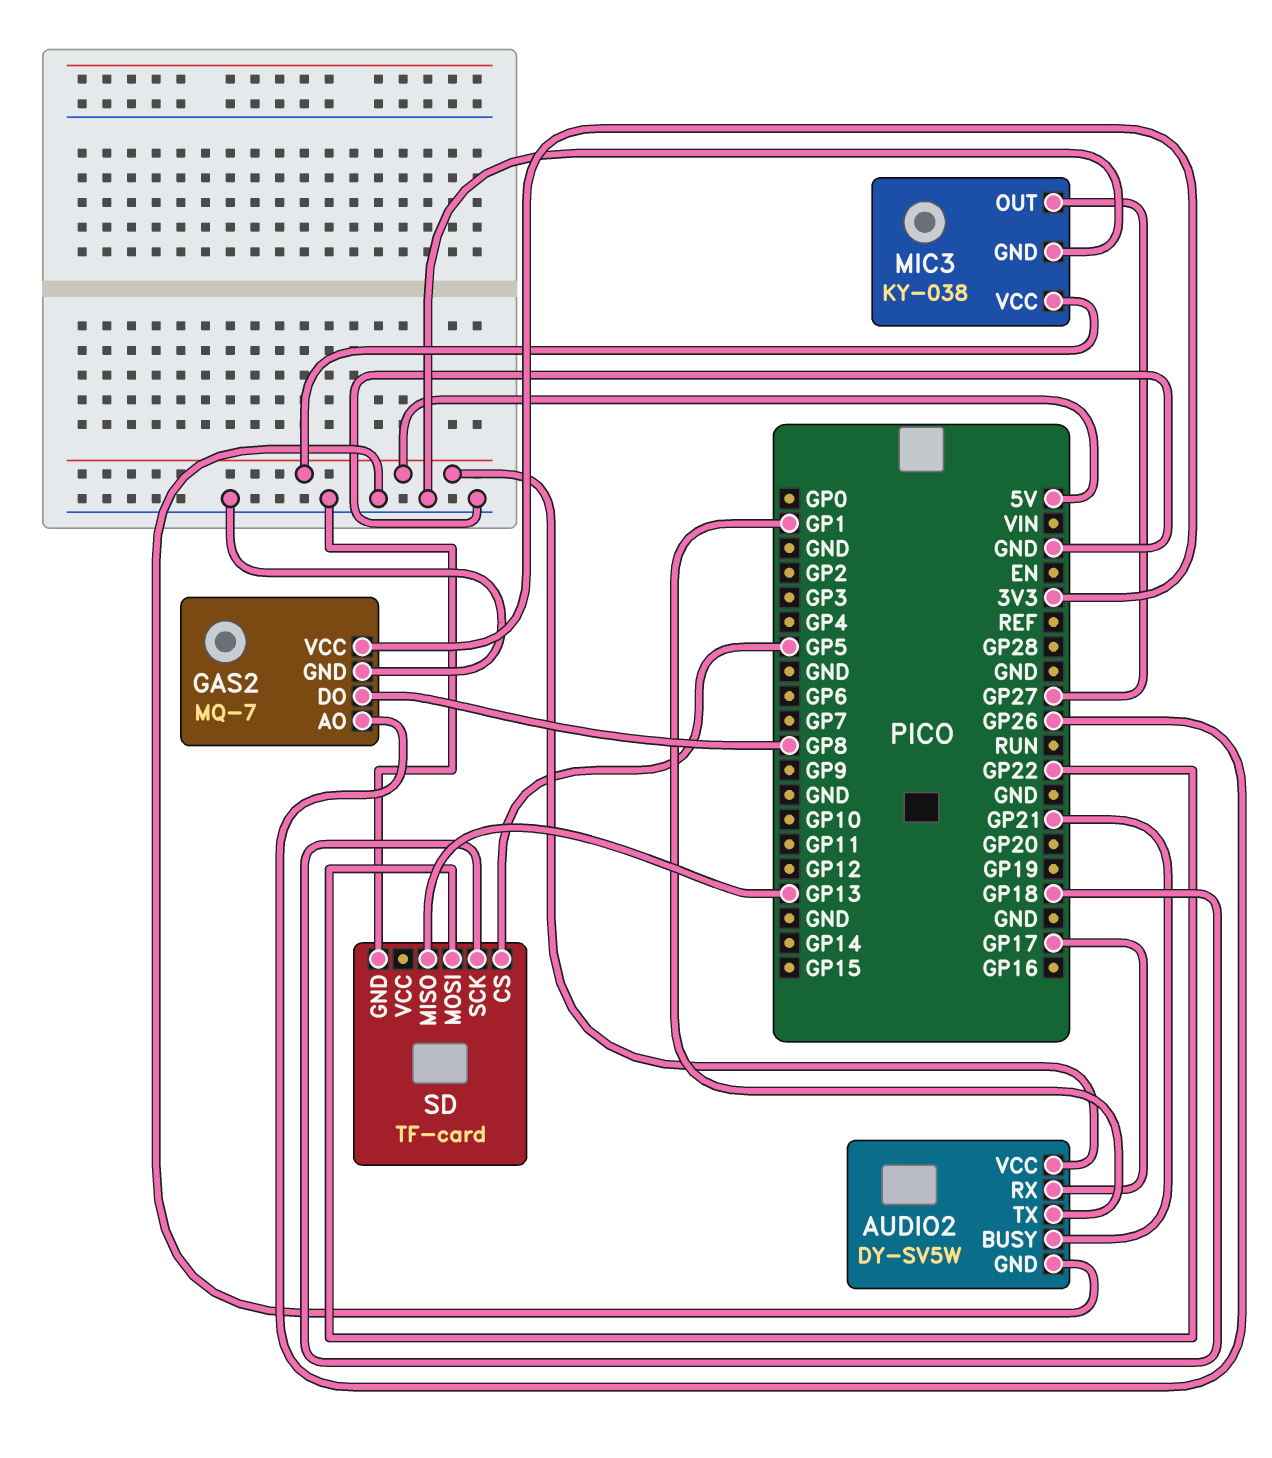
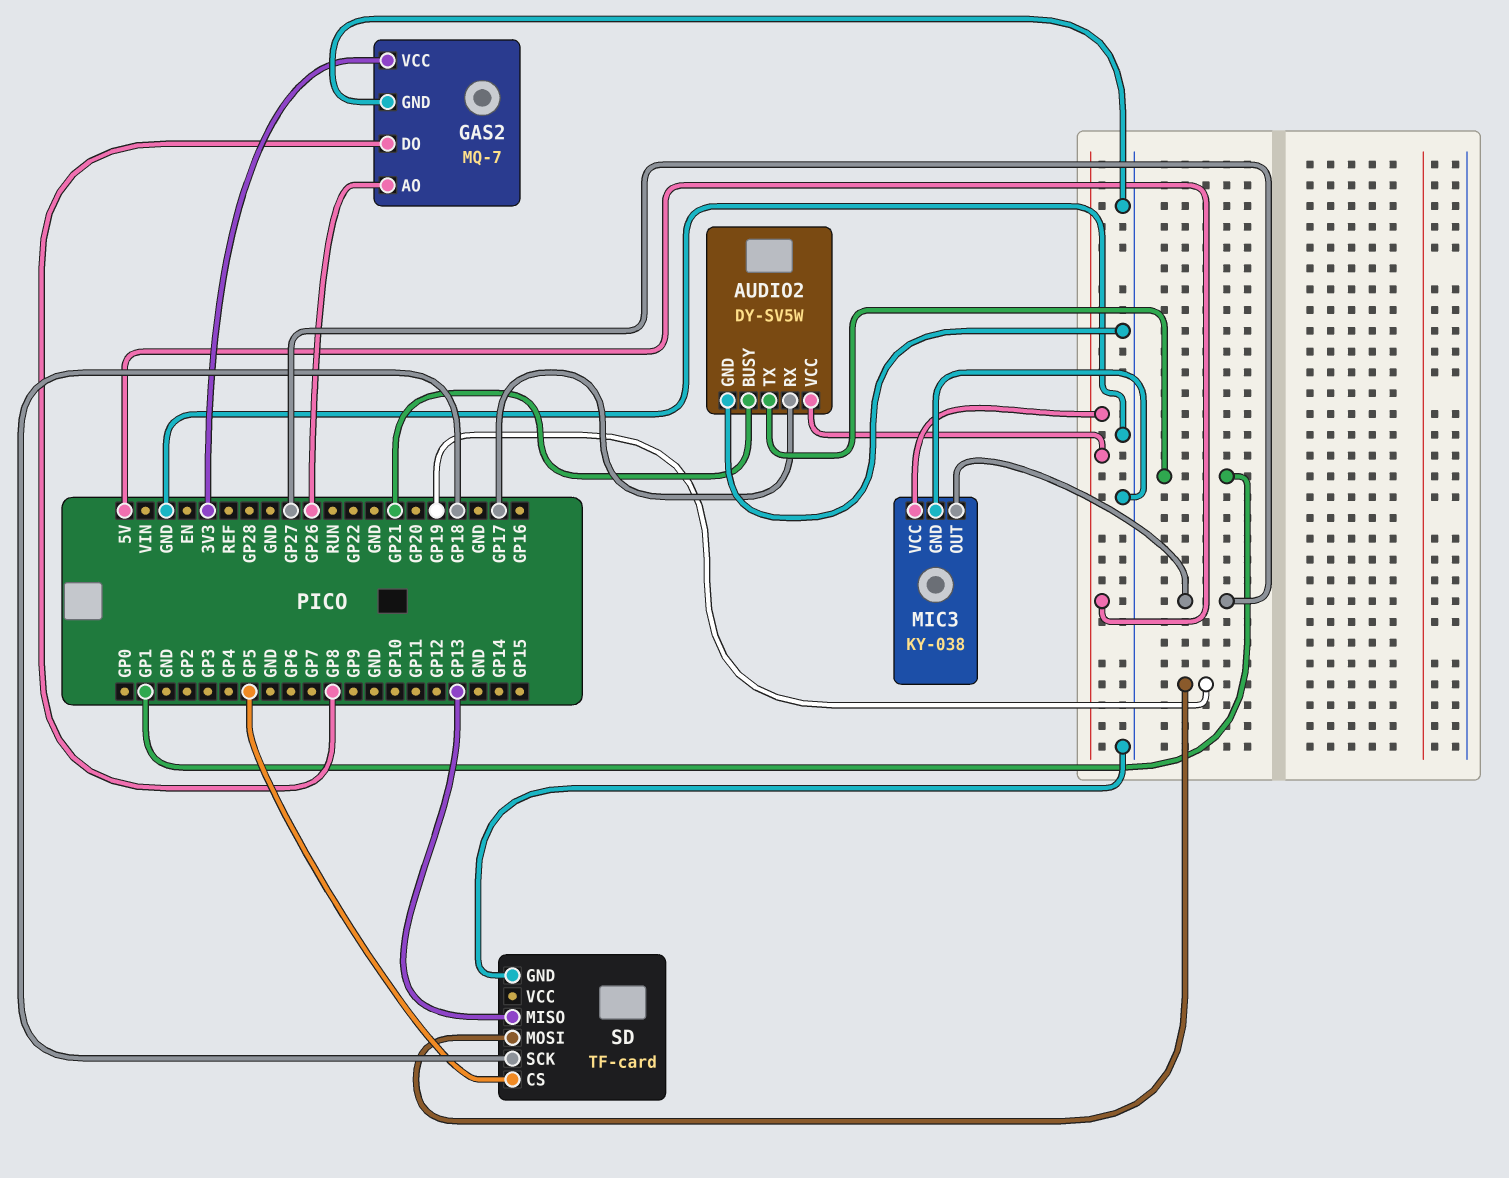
SD pin MOSI: GP22 -> GP19

